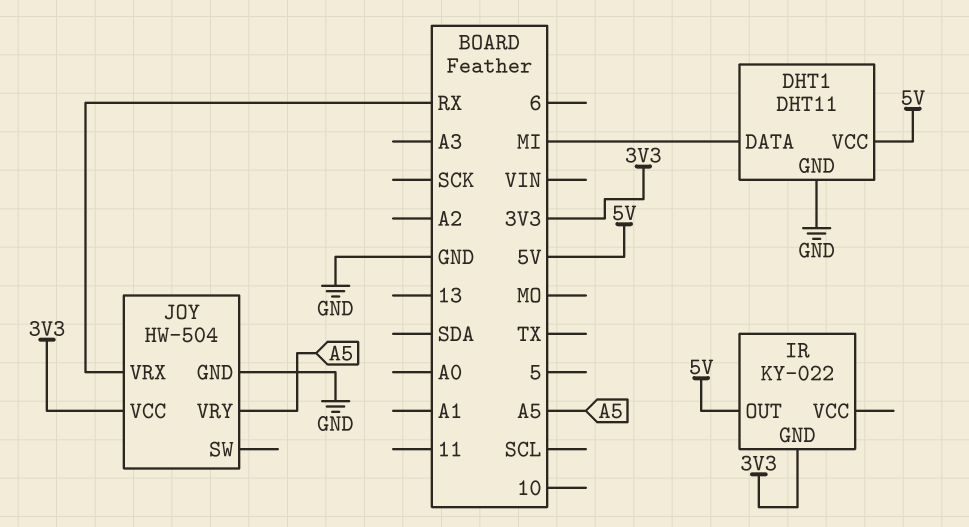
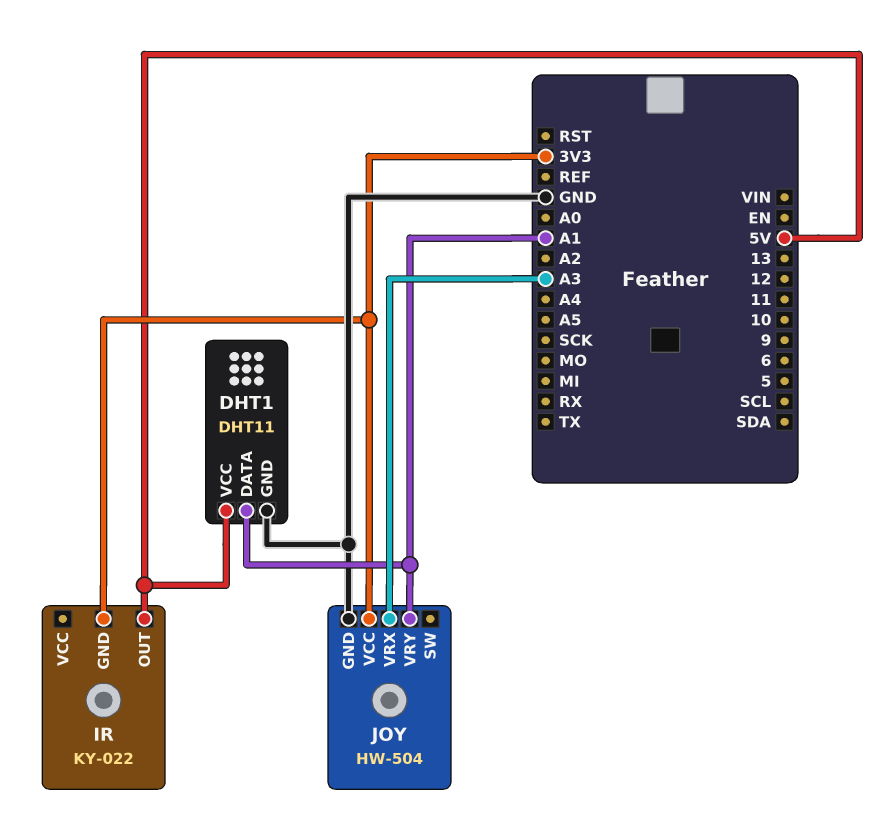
DHT1 pin DATA: MI -> A1
JOY pin VRX: RX -> A3
JOY pin VRY: A5 -> A1

